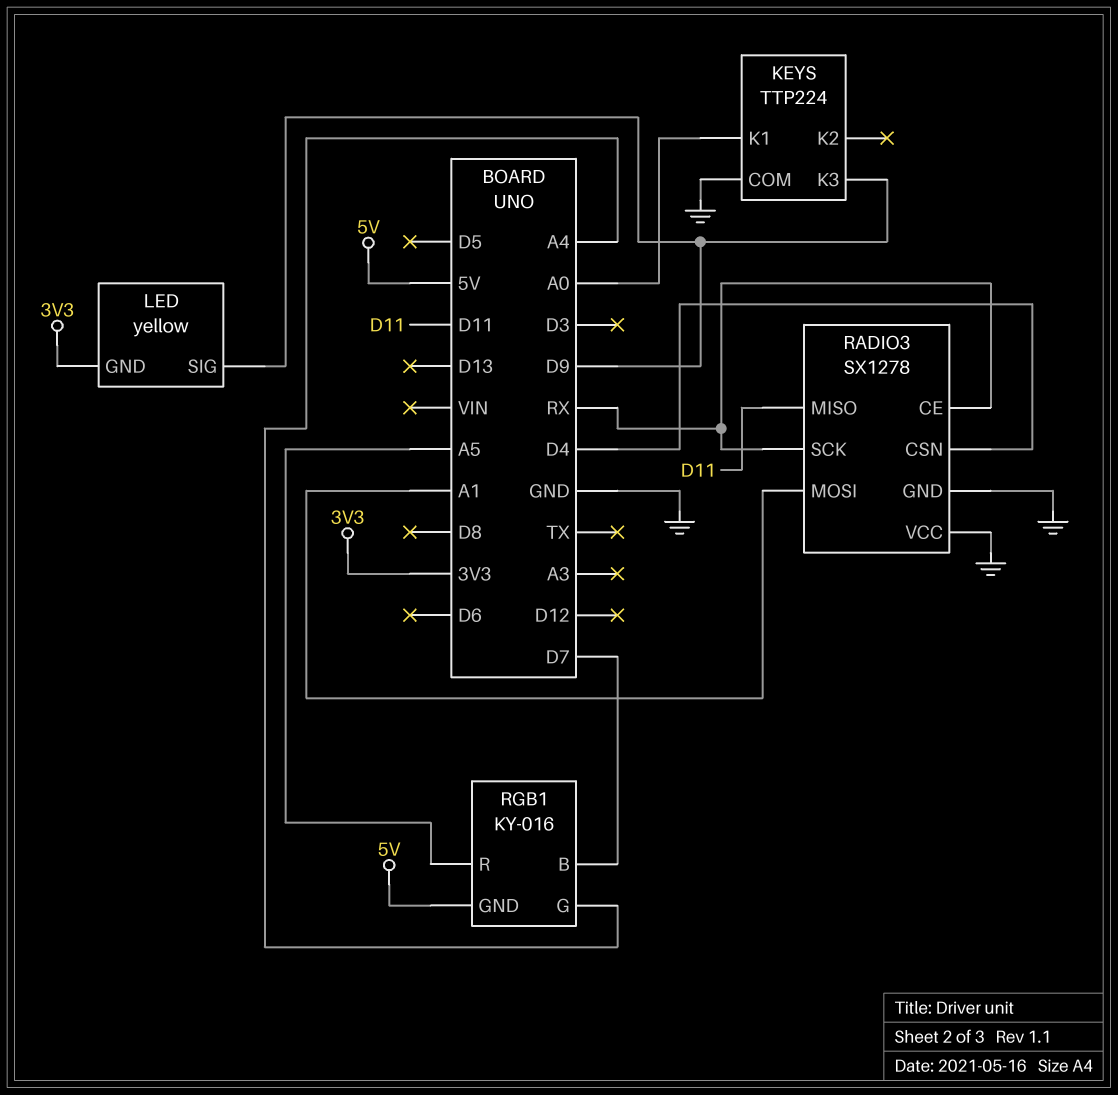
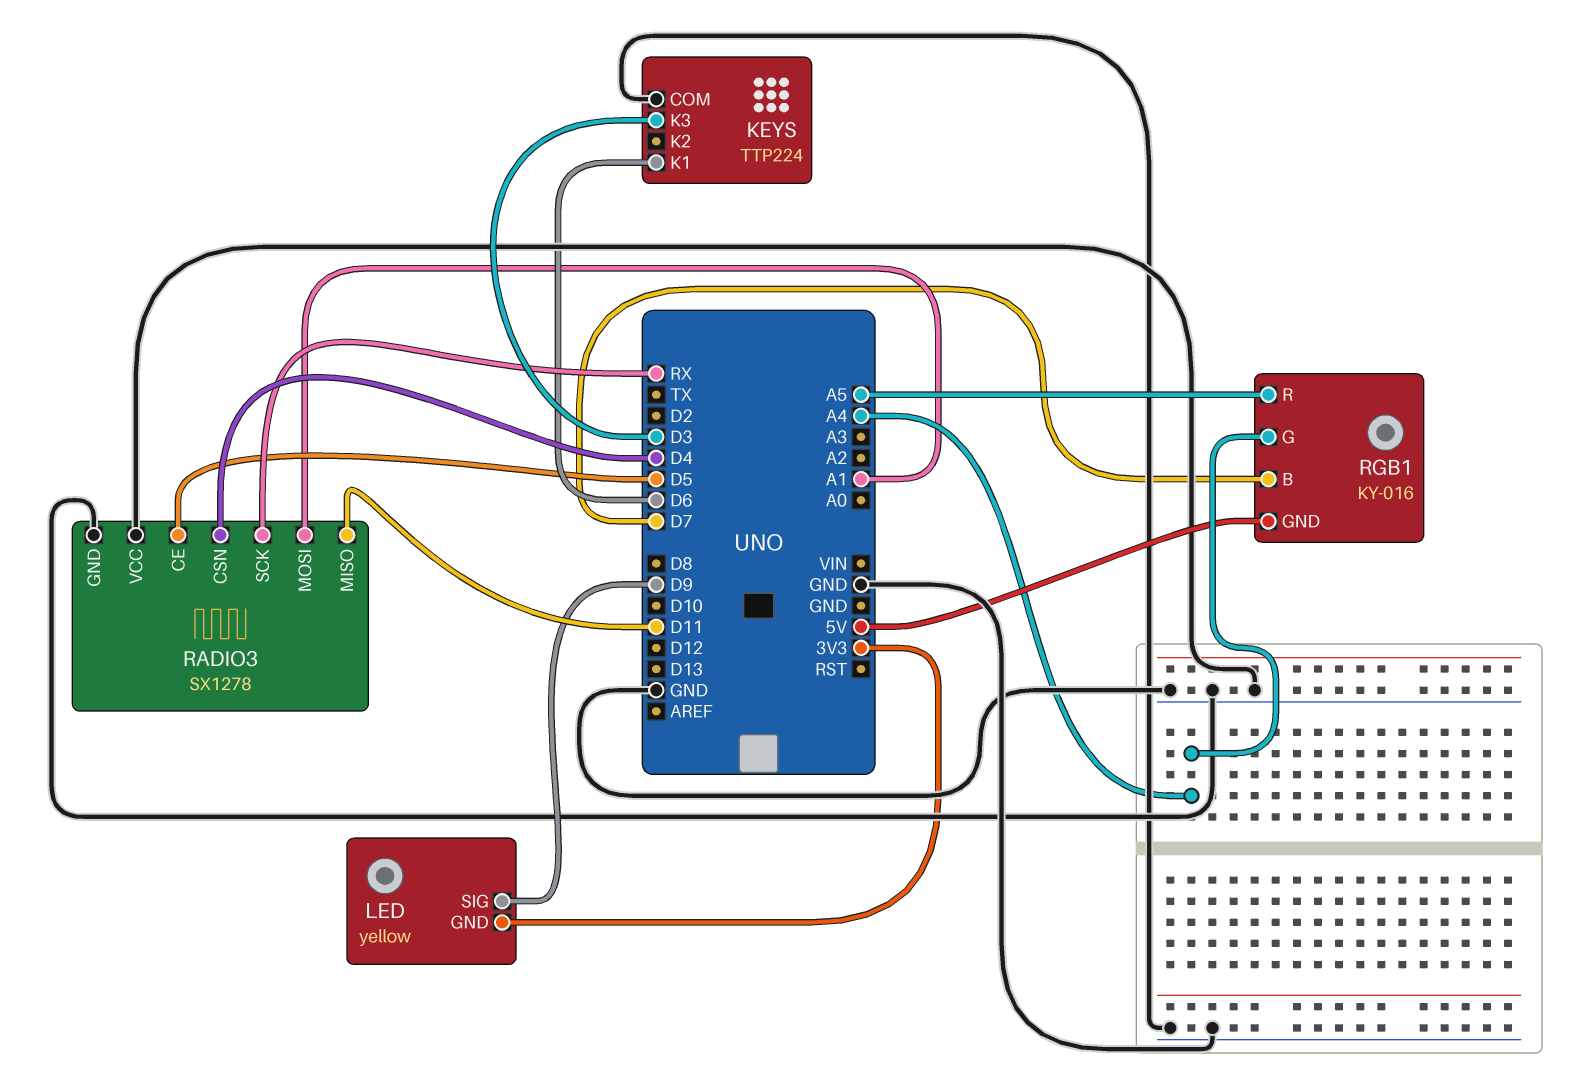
KEYS pin K1: A0 -> D6
KEYS pin K3: D9 -> D3
RADIO3 pin CE: RX -> D5

